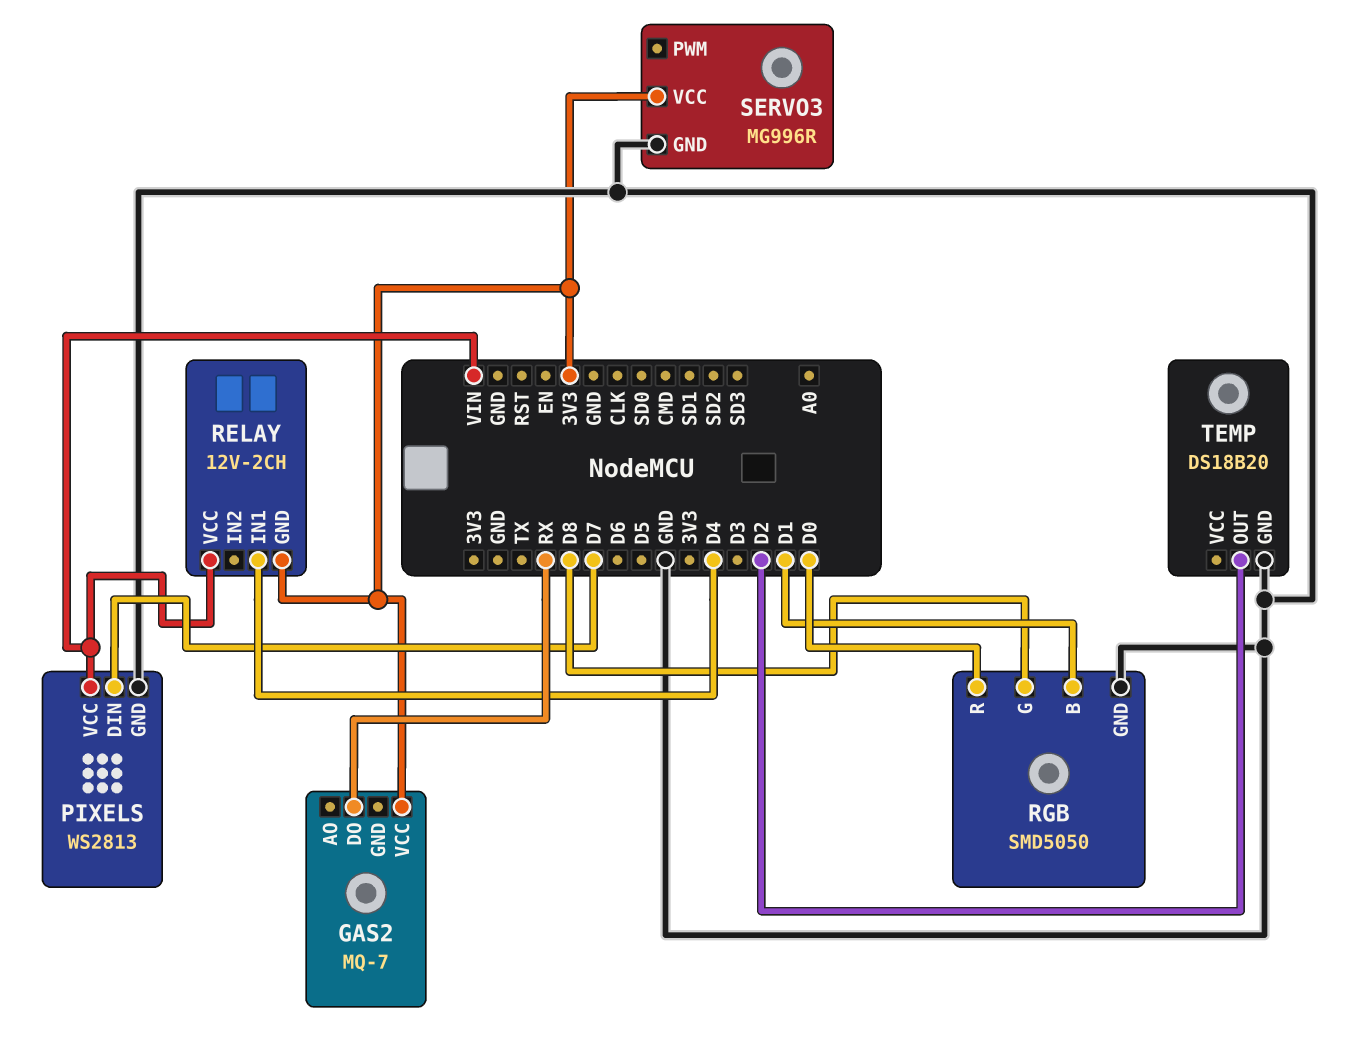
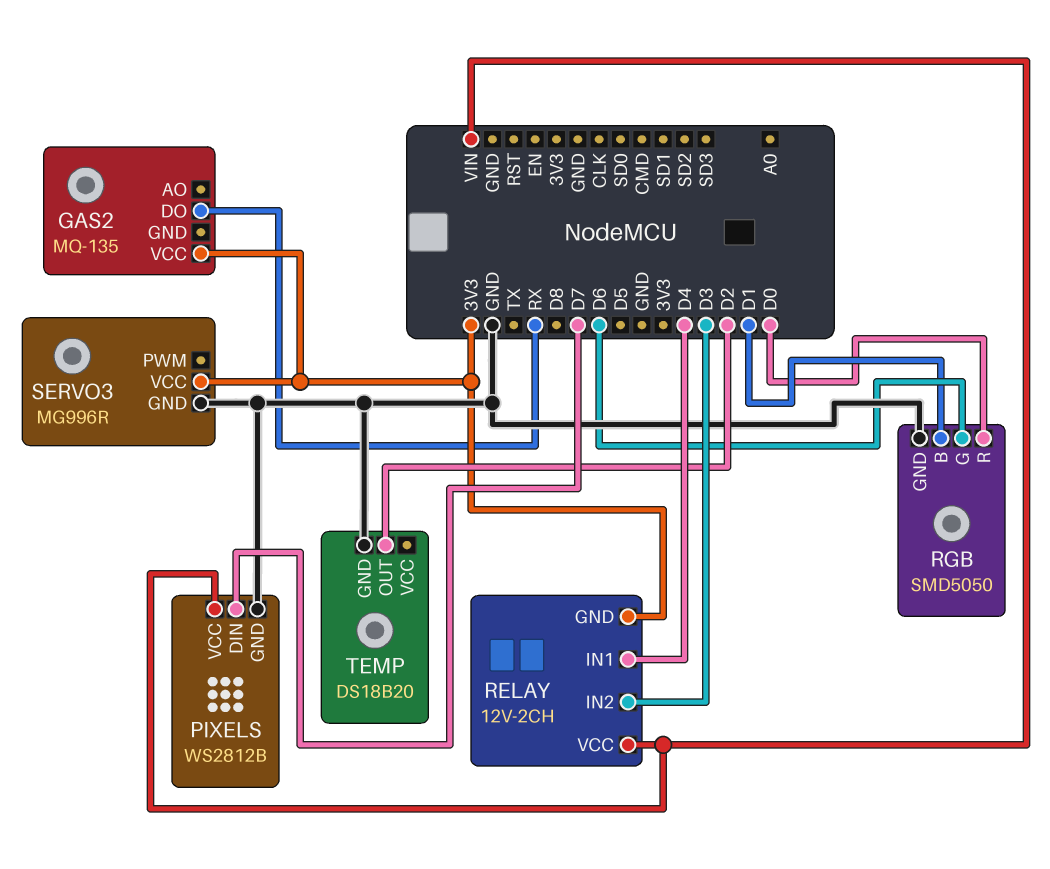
GAS2: MQ-7 -> MQ-135
PIXELS: WS2813 -> WS2812B
RELAY pin IN2: none -> D3
RGB pin G: D8 -> D6

